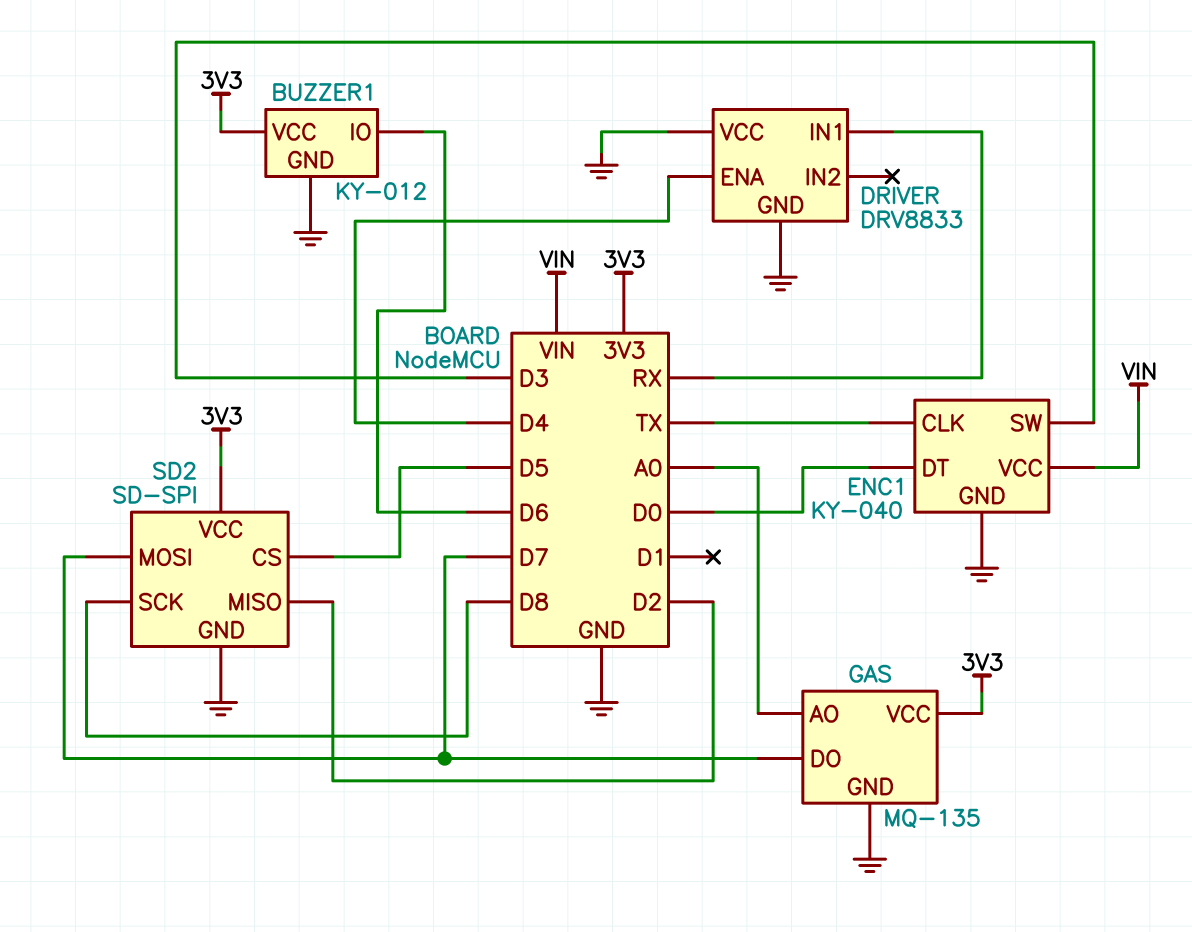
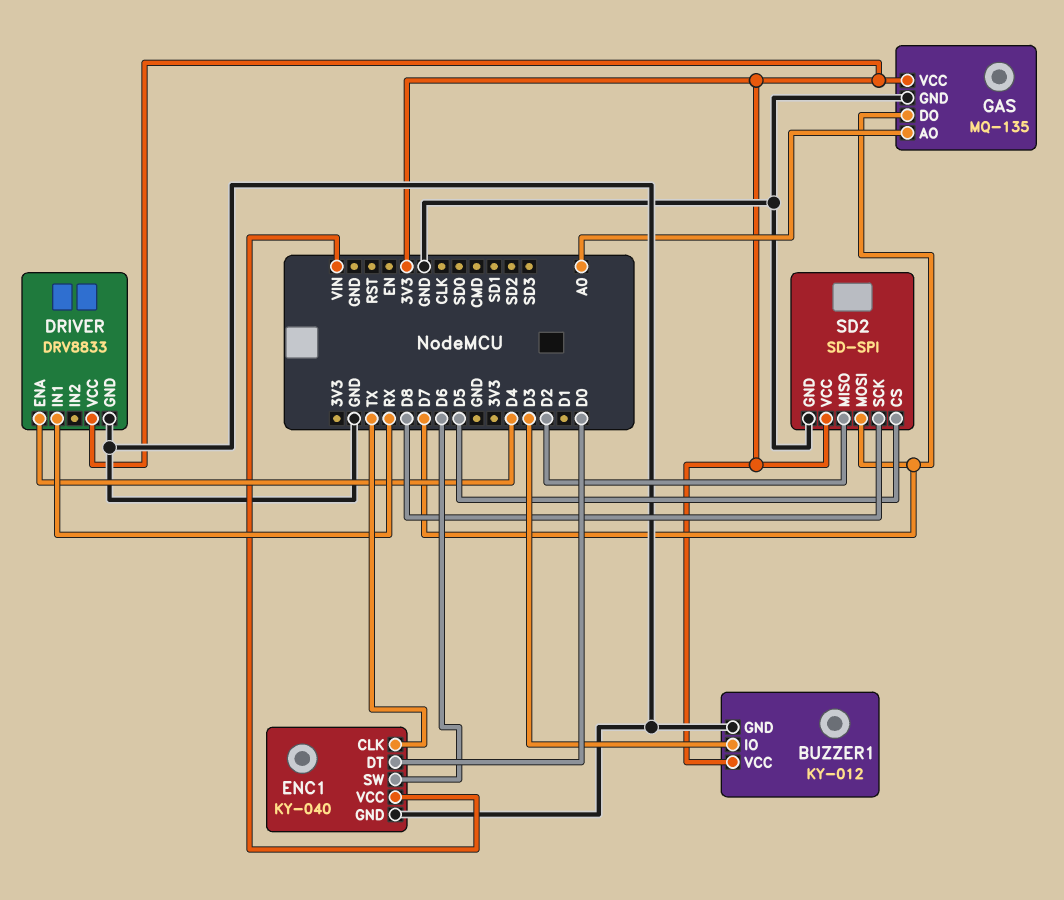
BUZZER1 pin IO: D6 -> D3
DRIVER pin VCC: GND -> 3V3
ENC1 pin SW: D3 -> D6

